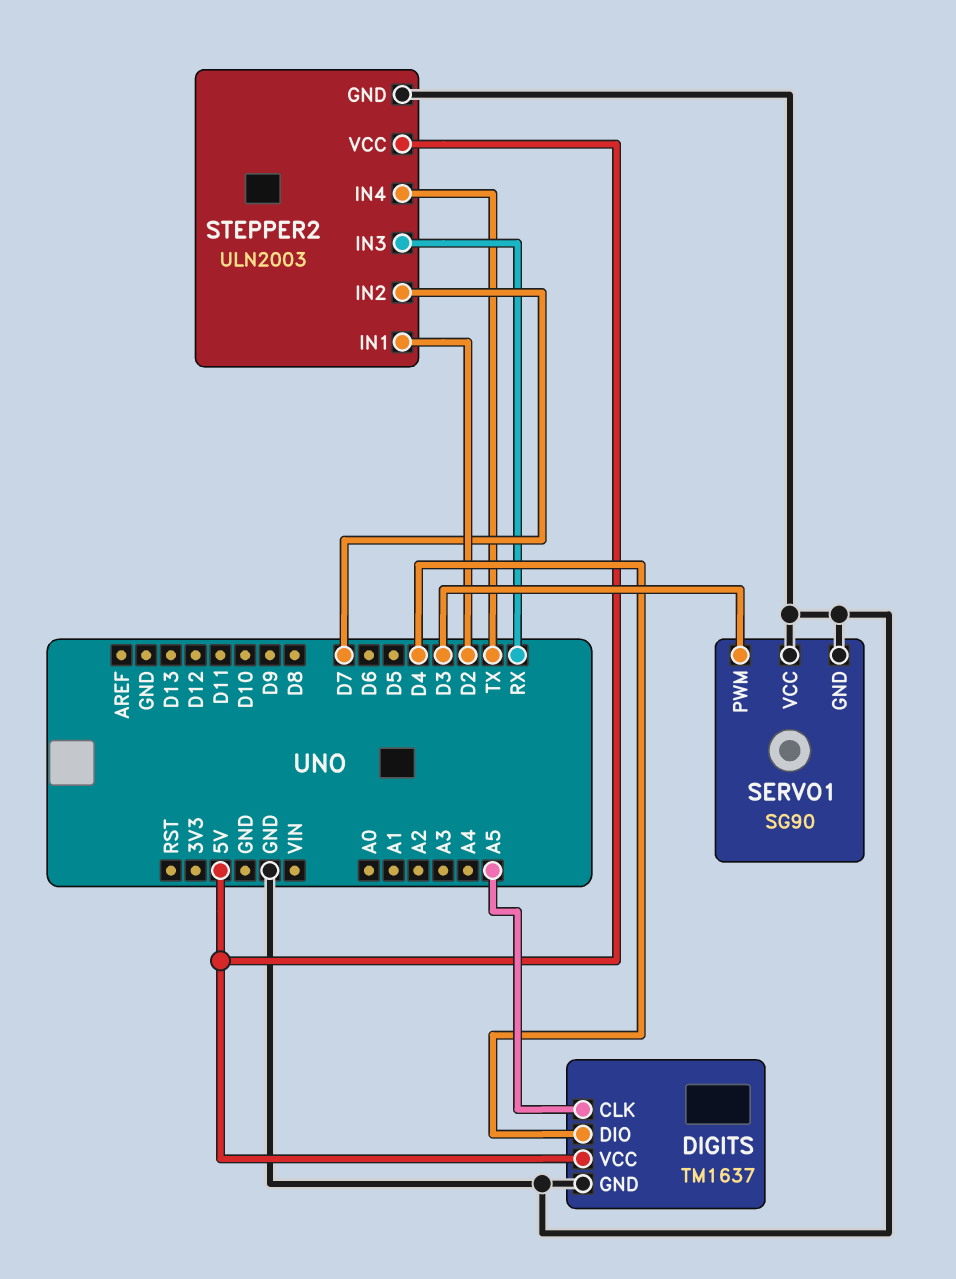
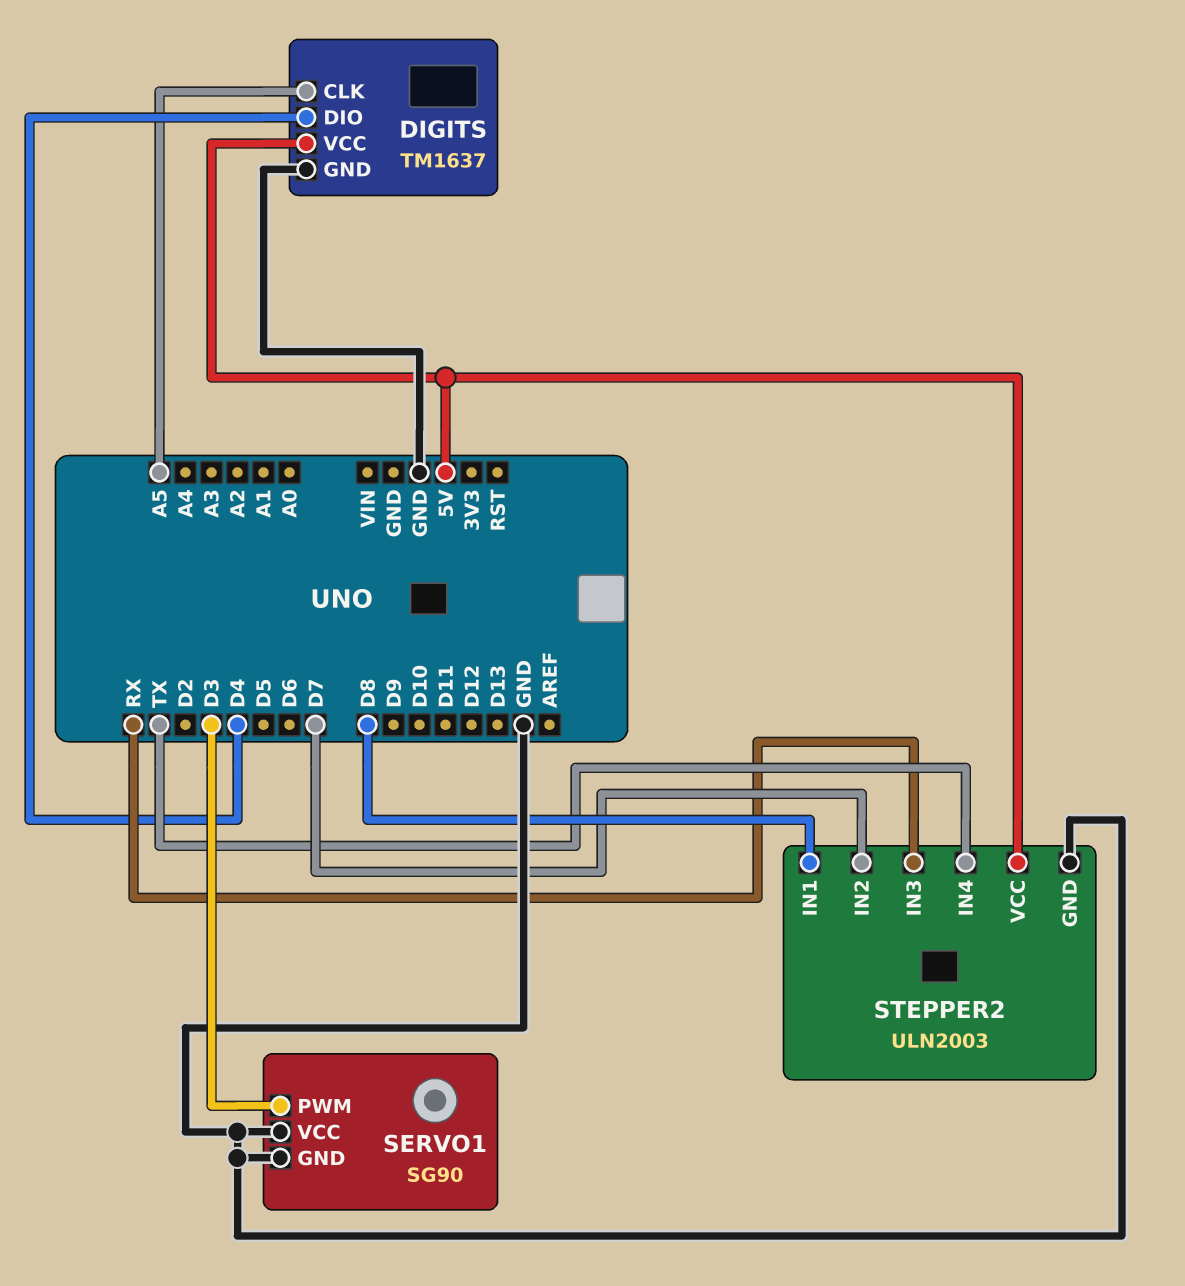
STEPPER2 pin IN1: D2 -> D8

